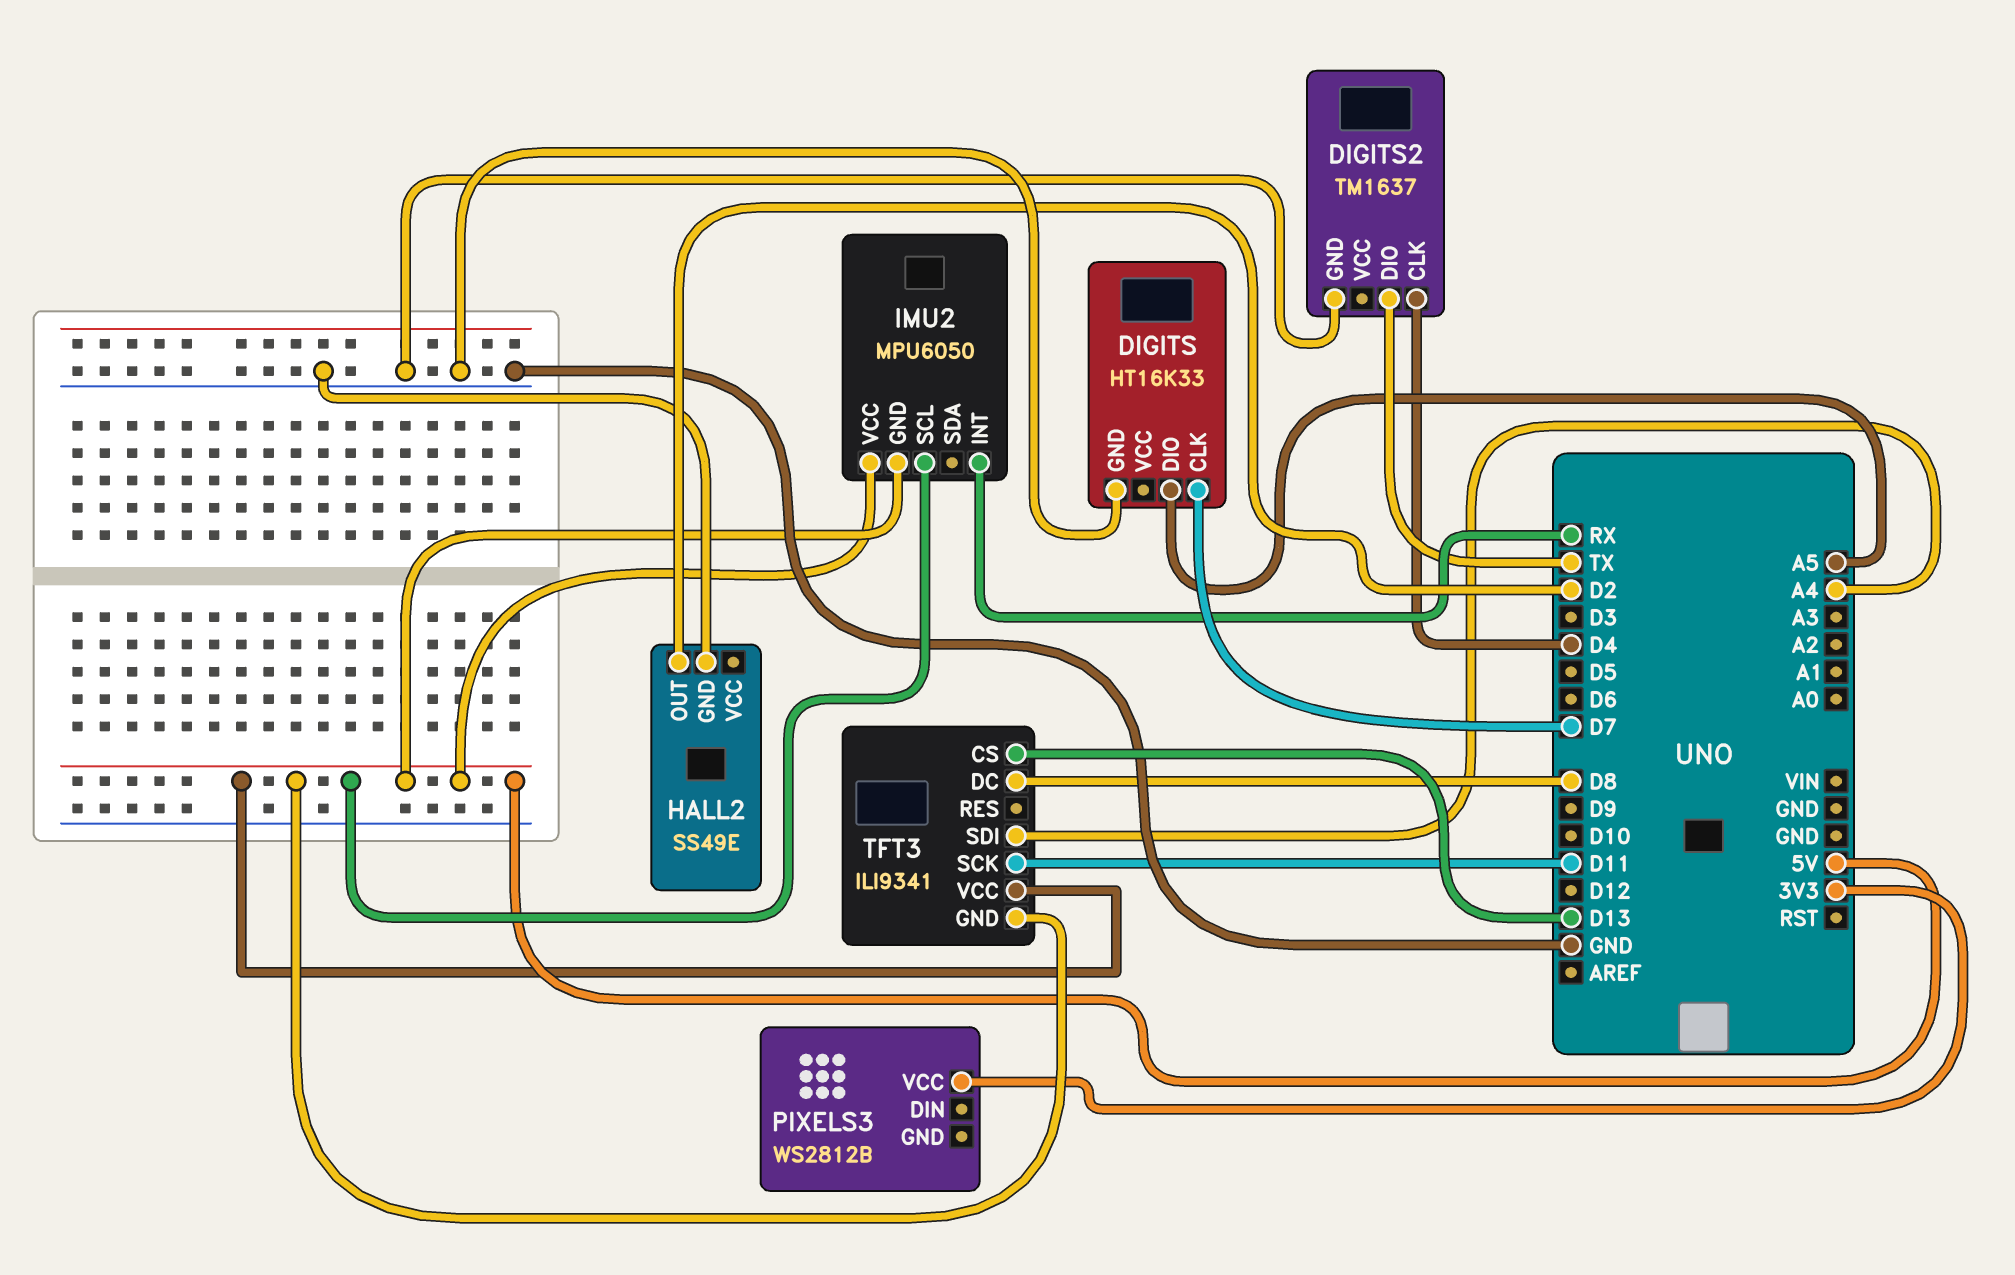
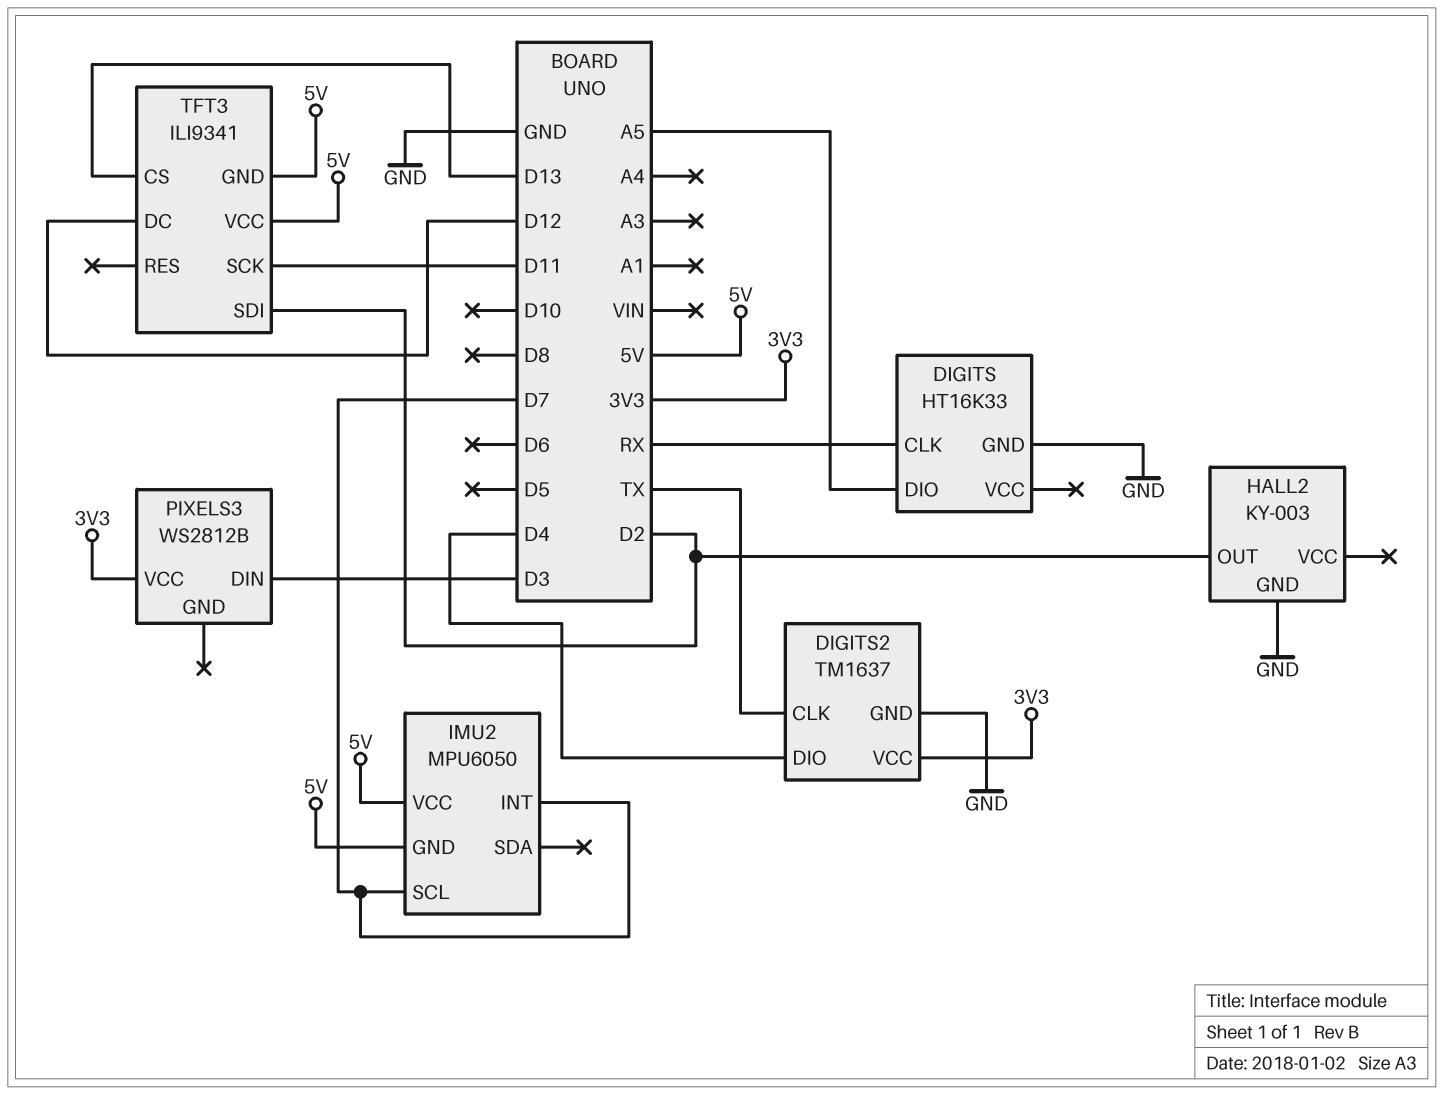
DIGITS pin CLK: D7 -> RX
DIGITS2 pin CLK: D4 -> TX
DIGITS2 pin DIO: TX -> D4
DIGITS2 pin VCC: none -> 3V3
HALL2: SS49E -> KY-003
IMU2 pin INT: RX -> D7
IMU2 pin SCL: 5V -> D7
PIXELS3 pin DIN: none -> D3
TFT3 pin DC: D8 -> D12
TFT3 pin SDI: A4 -> D2

